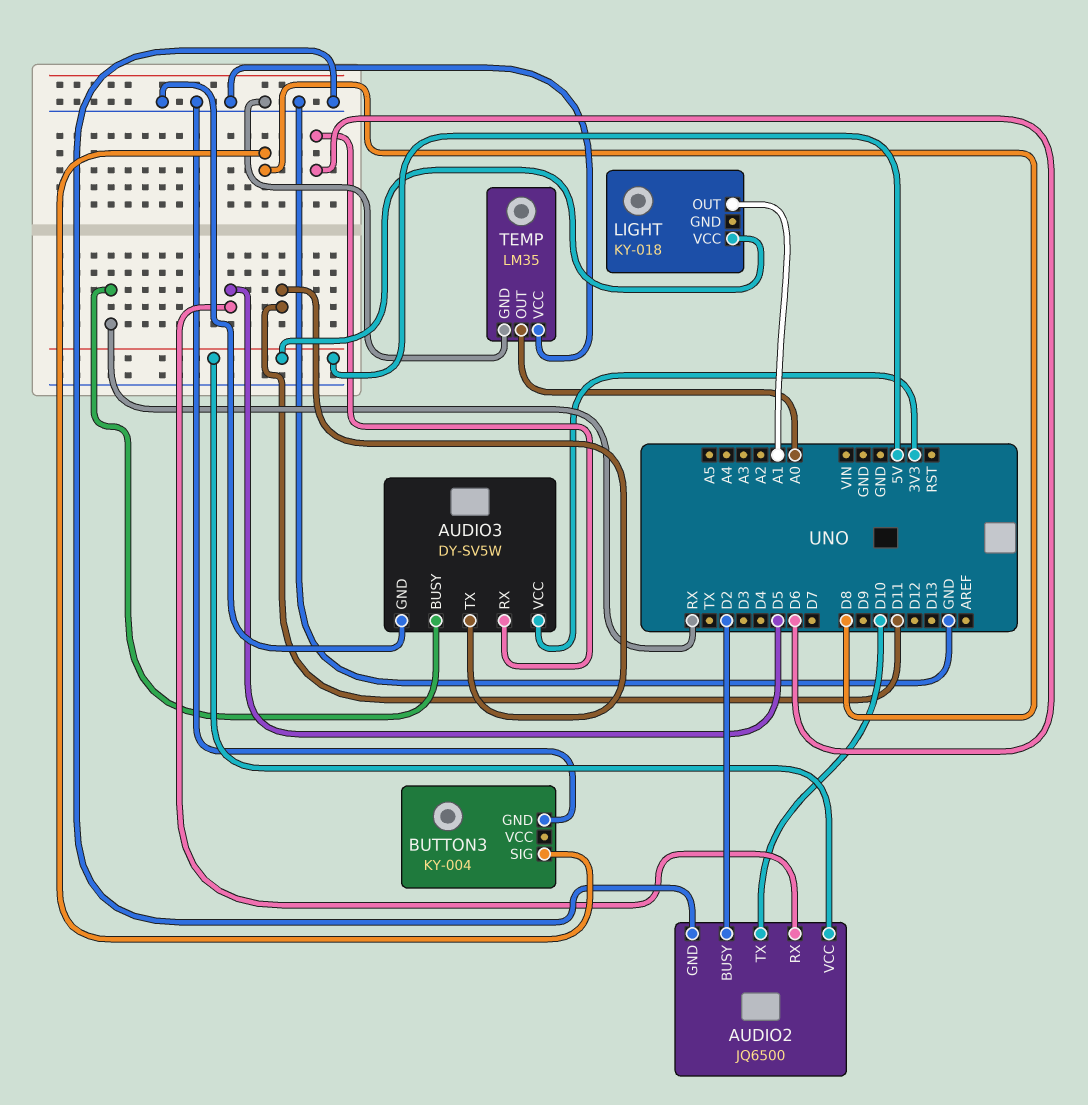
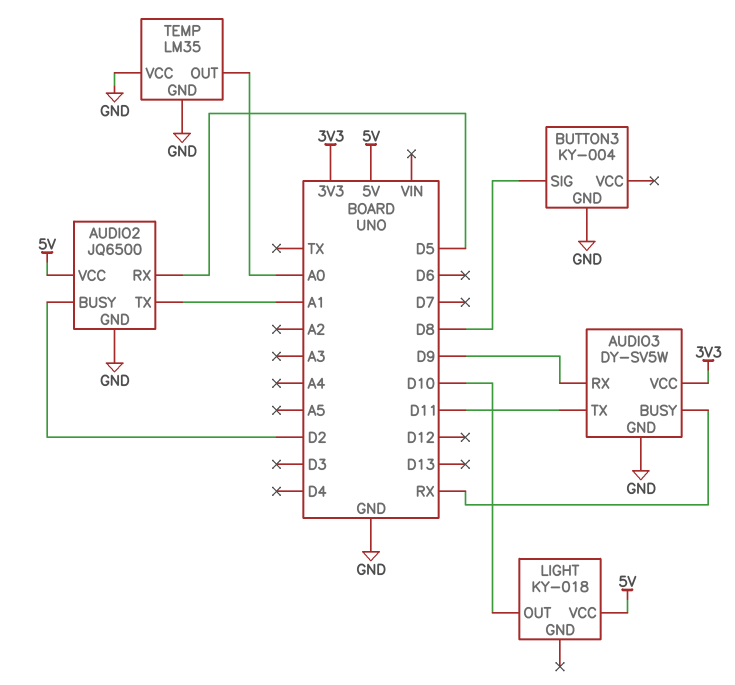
AUDIO2 pin TX: D10 -> A1
AUDIO3 pin RX: D6 -> D9
LIGHT pin OUT: A1 -> D10

